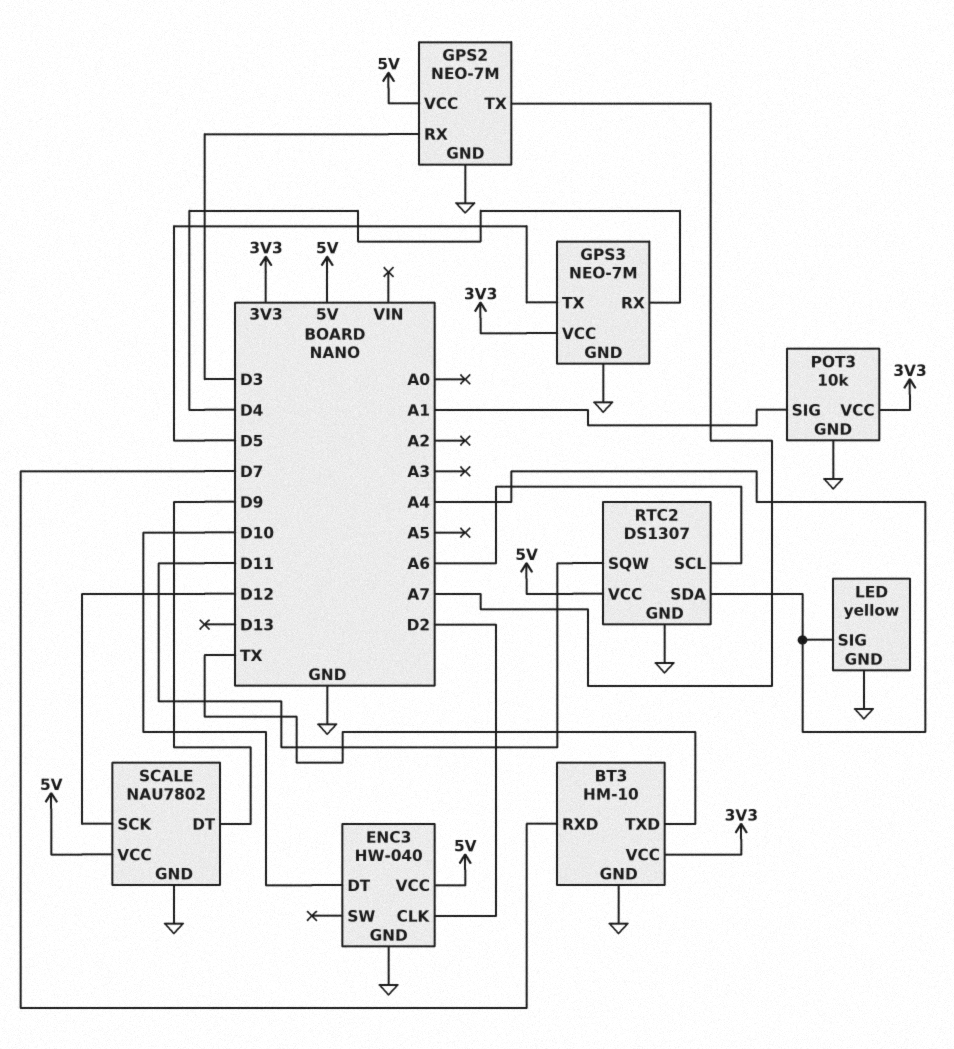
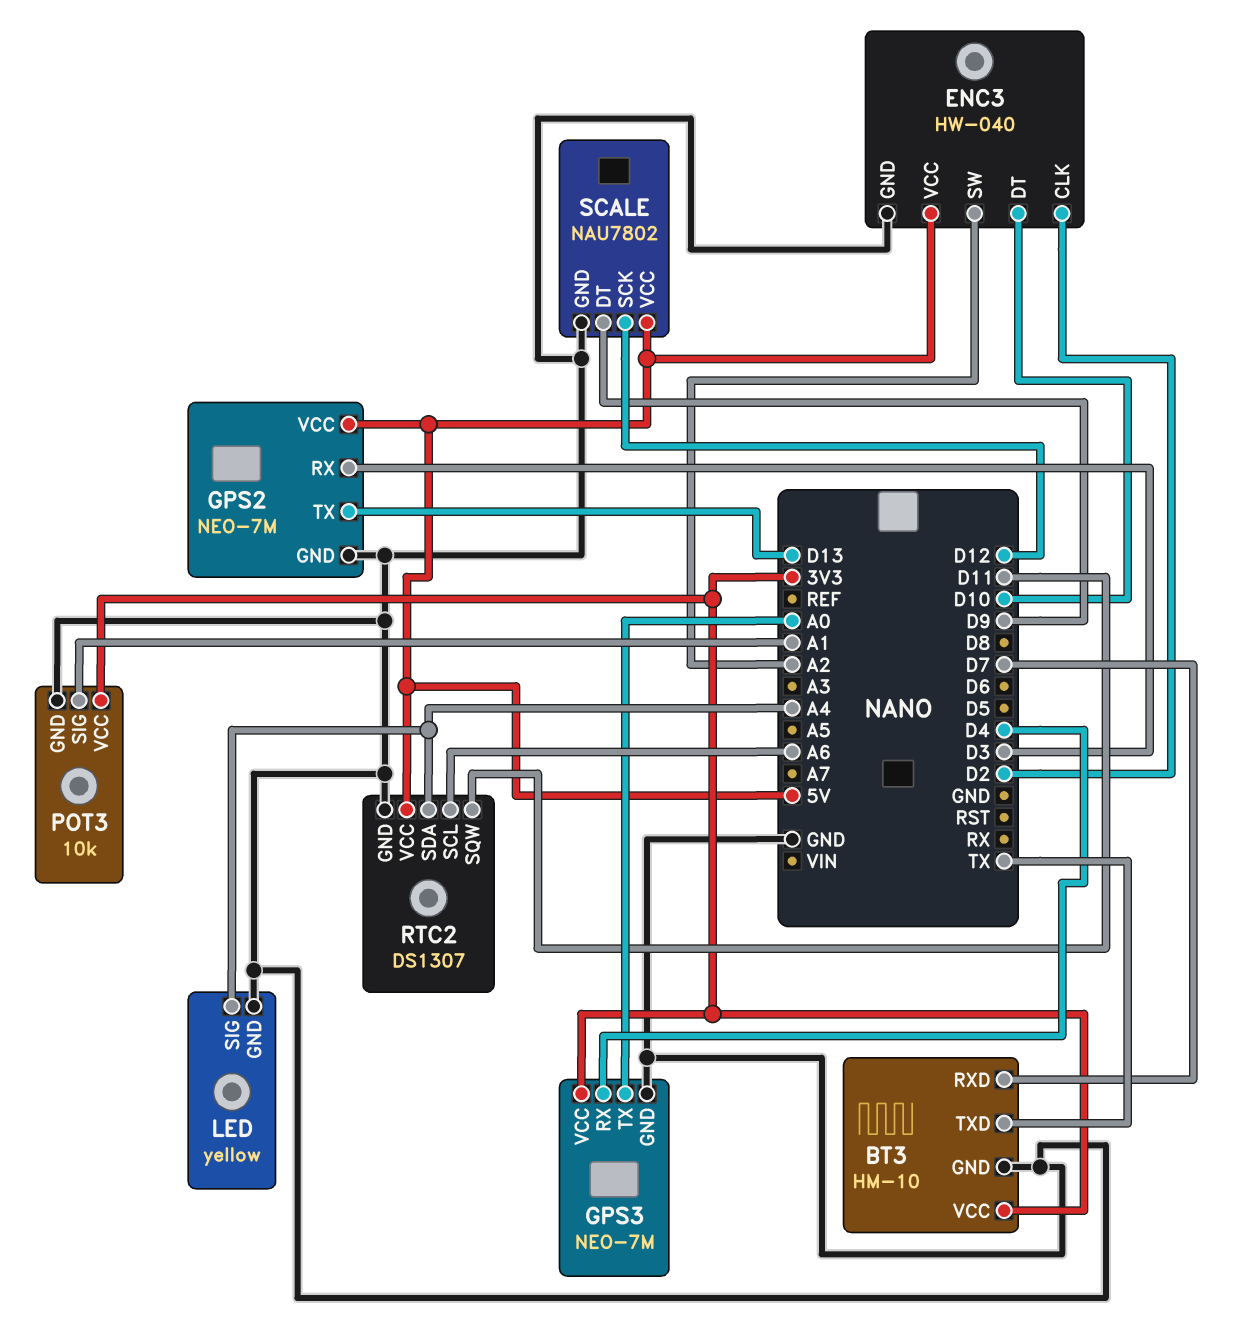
ENC3 pin SW: none -> A2
GPS2 pin TX: A7 -> D13
GPS3 pin TX: D5 -> A0

